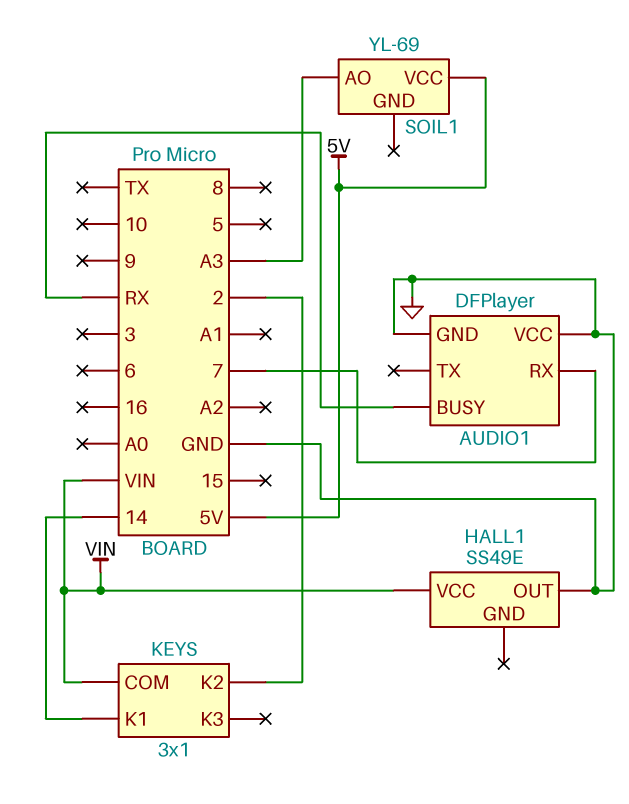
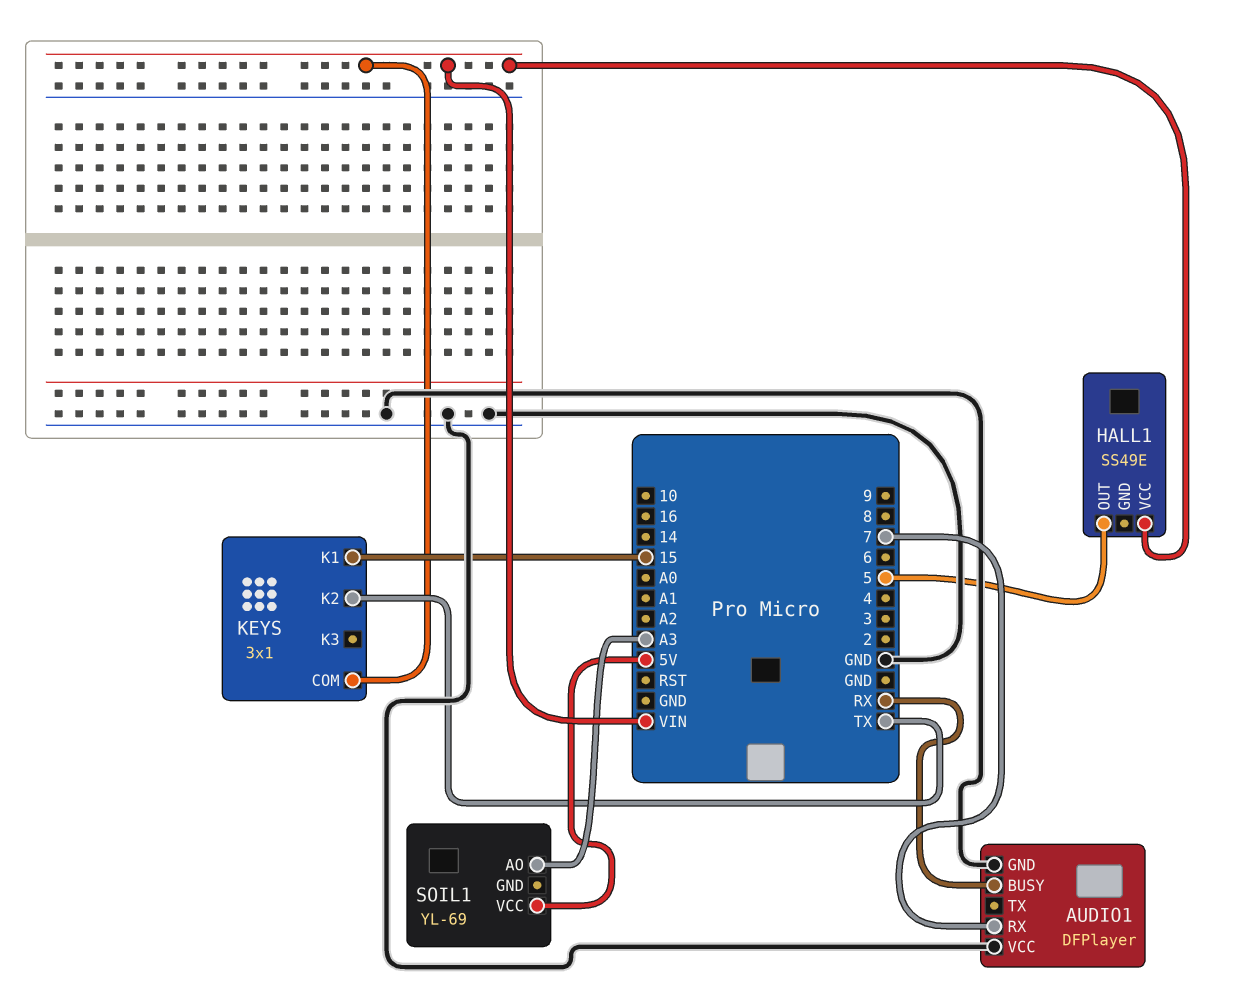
HALL1 pin OUT: GND -> 5
KEYS pin K1: 14 -> 15
KEYS pin K2: 2 -> TX

